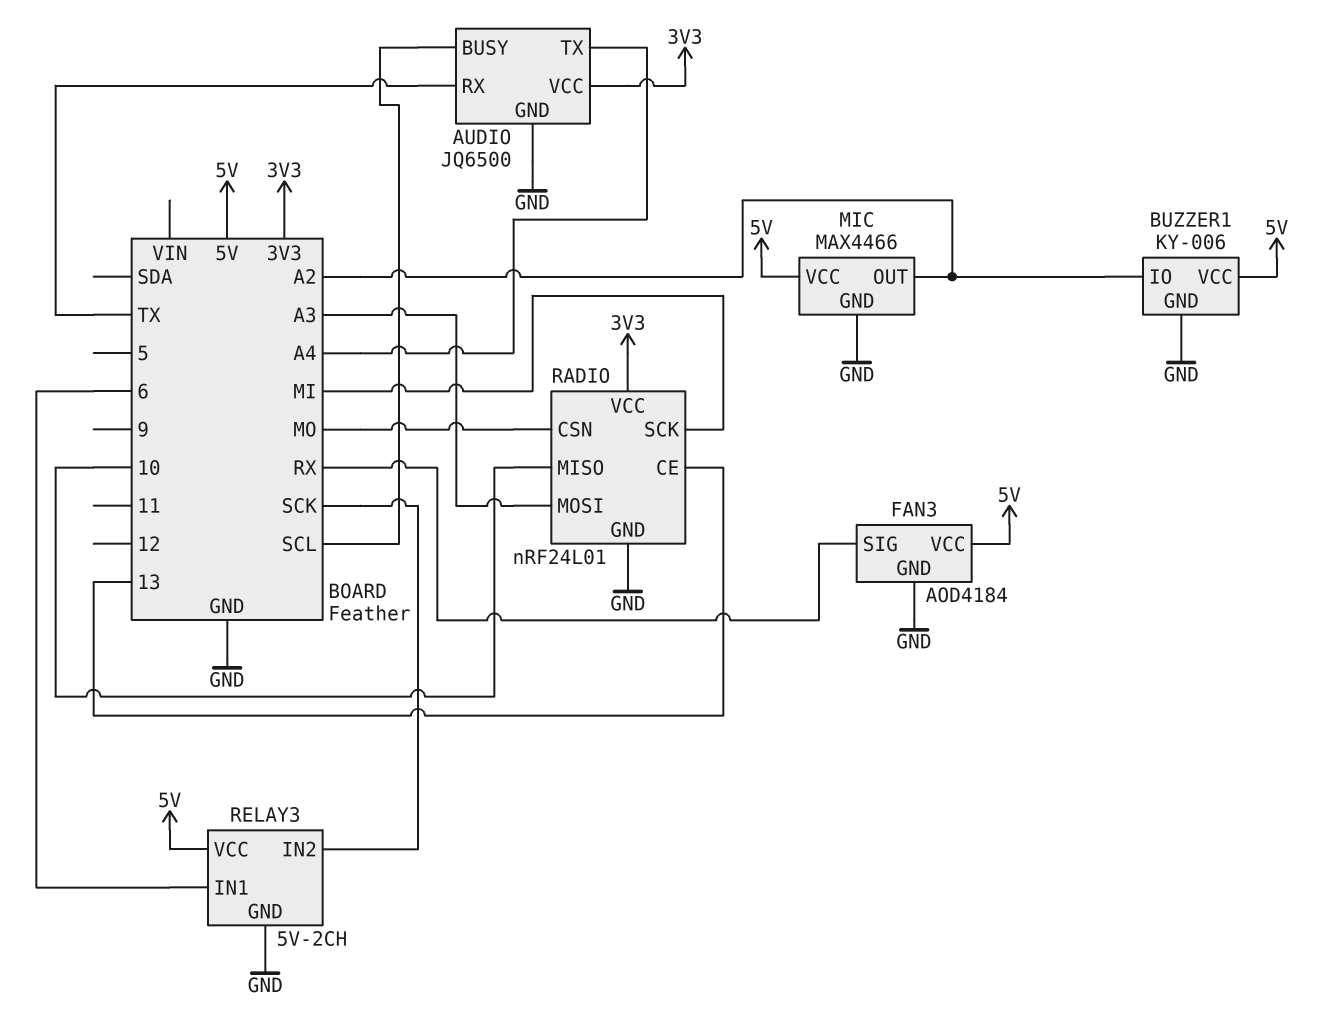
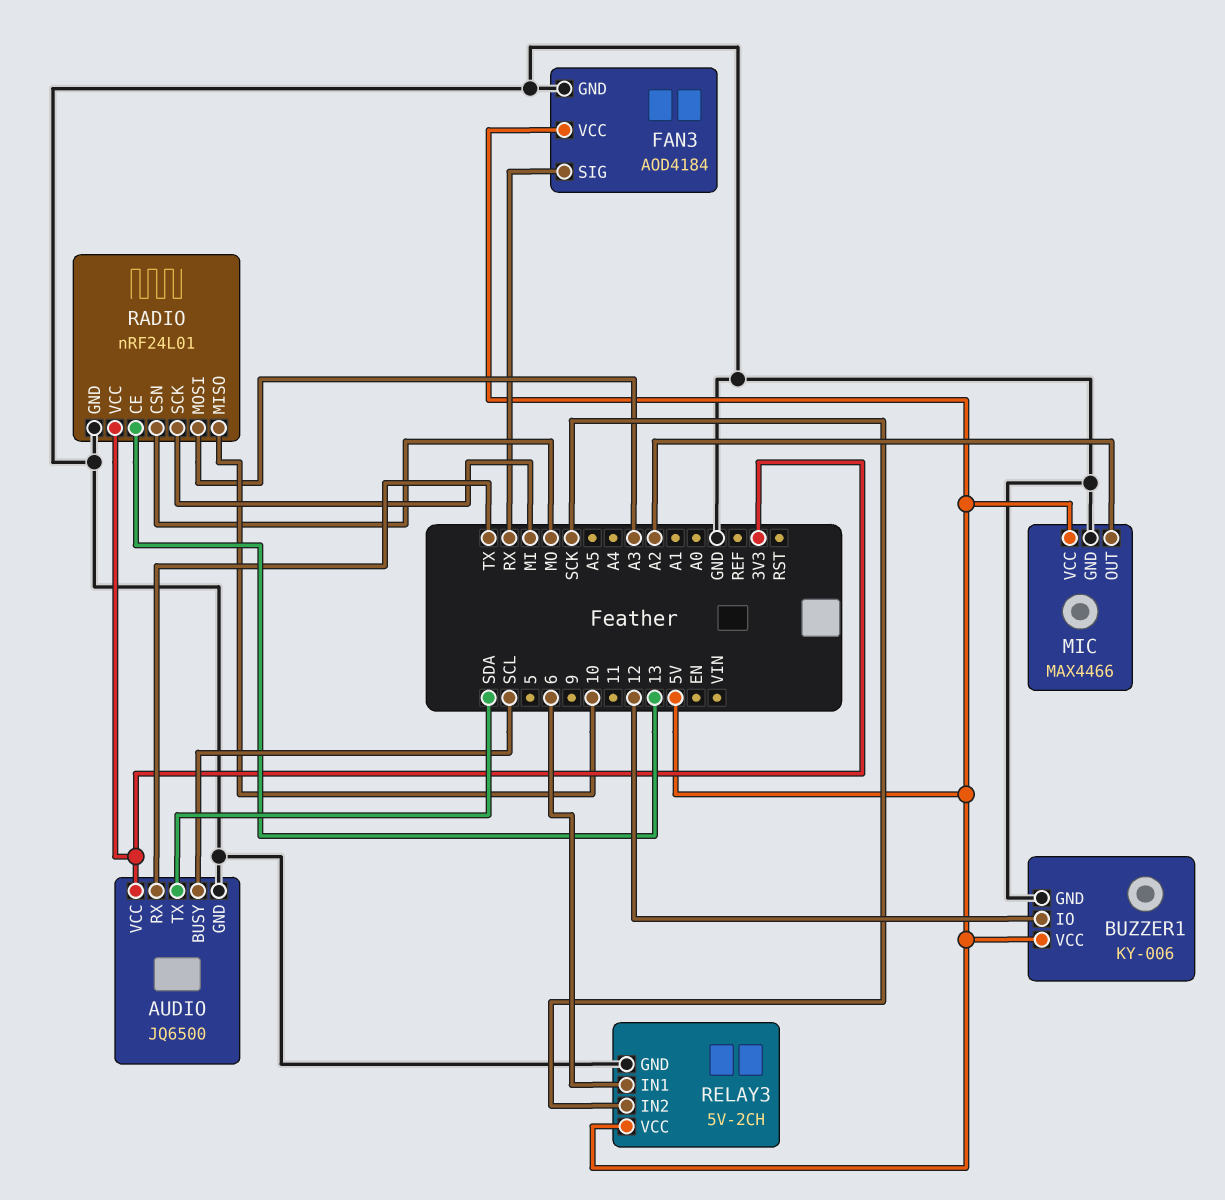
AUDIO pin TX: A4 -> SDA
BUZZER1 pin IO: A2 -> 12

